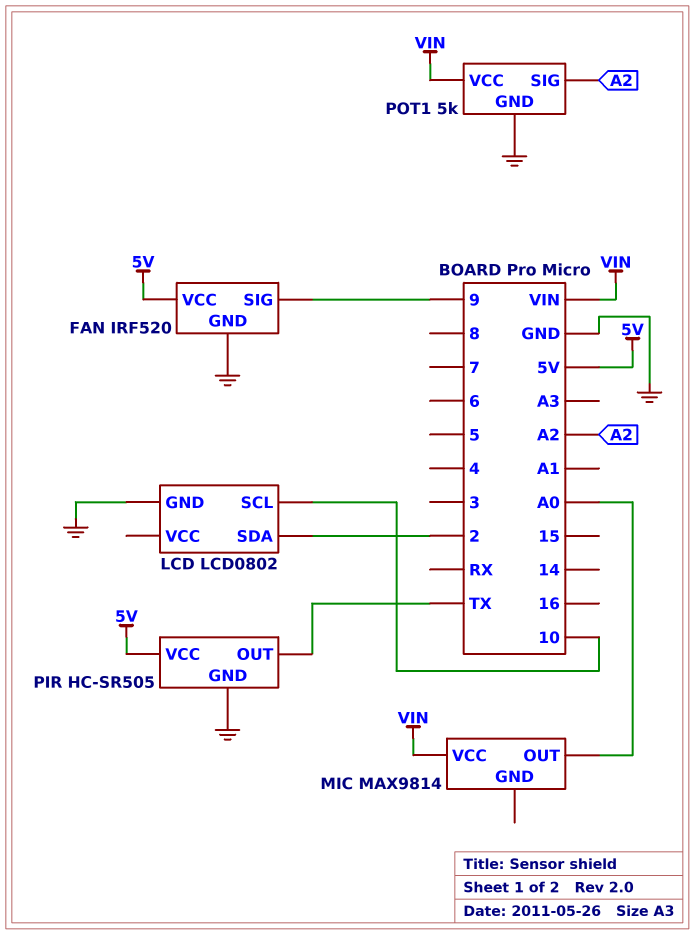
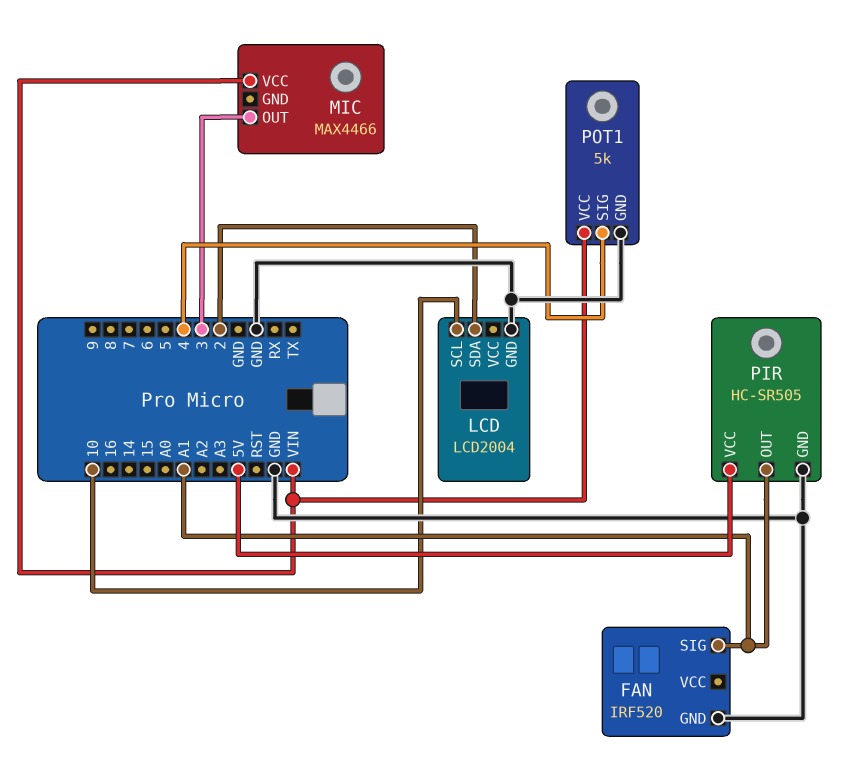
FAN pin SIG: 9 -> A1
FAN pin VCC: 5V -> none
LCD: LCD0802 -> LCD2004
MIC: MAX9814 -> MAX4466
MIC pin OUT: A0 -> 3
PIR pin OUT: TX -> A1
POT1 pin SIG: A2 -> 4

